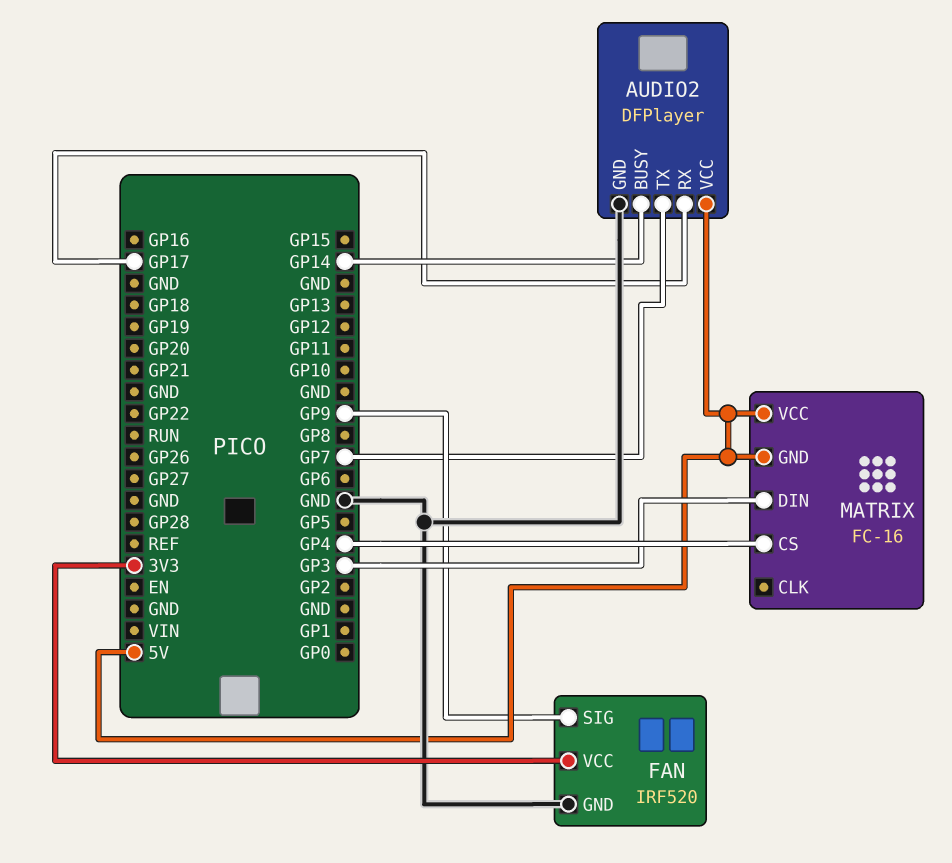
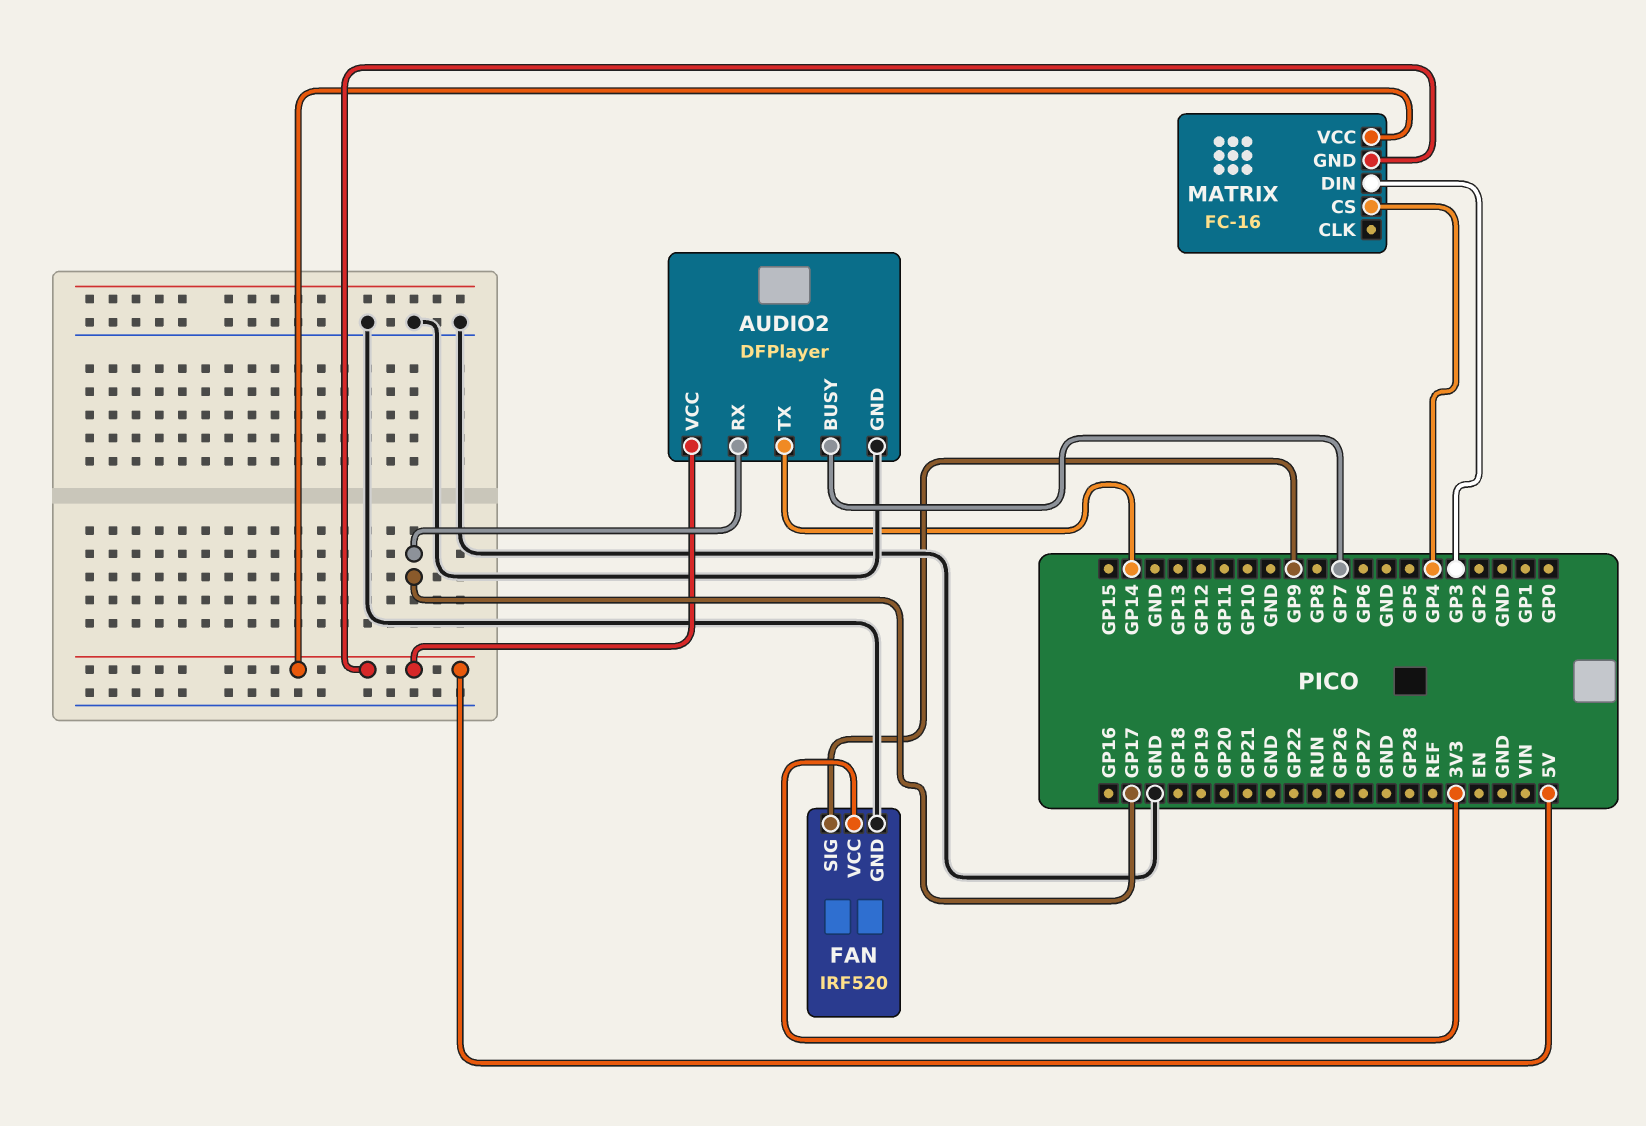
AUDIO2 pin BUSY: GP14 -> GP7
AUDIO2 pin TX: GP7 -> GP14

